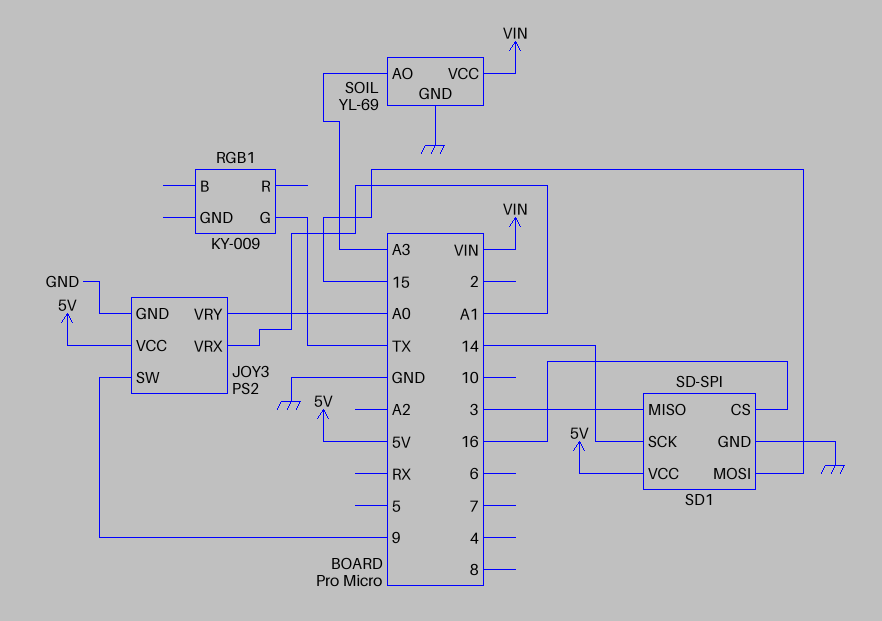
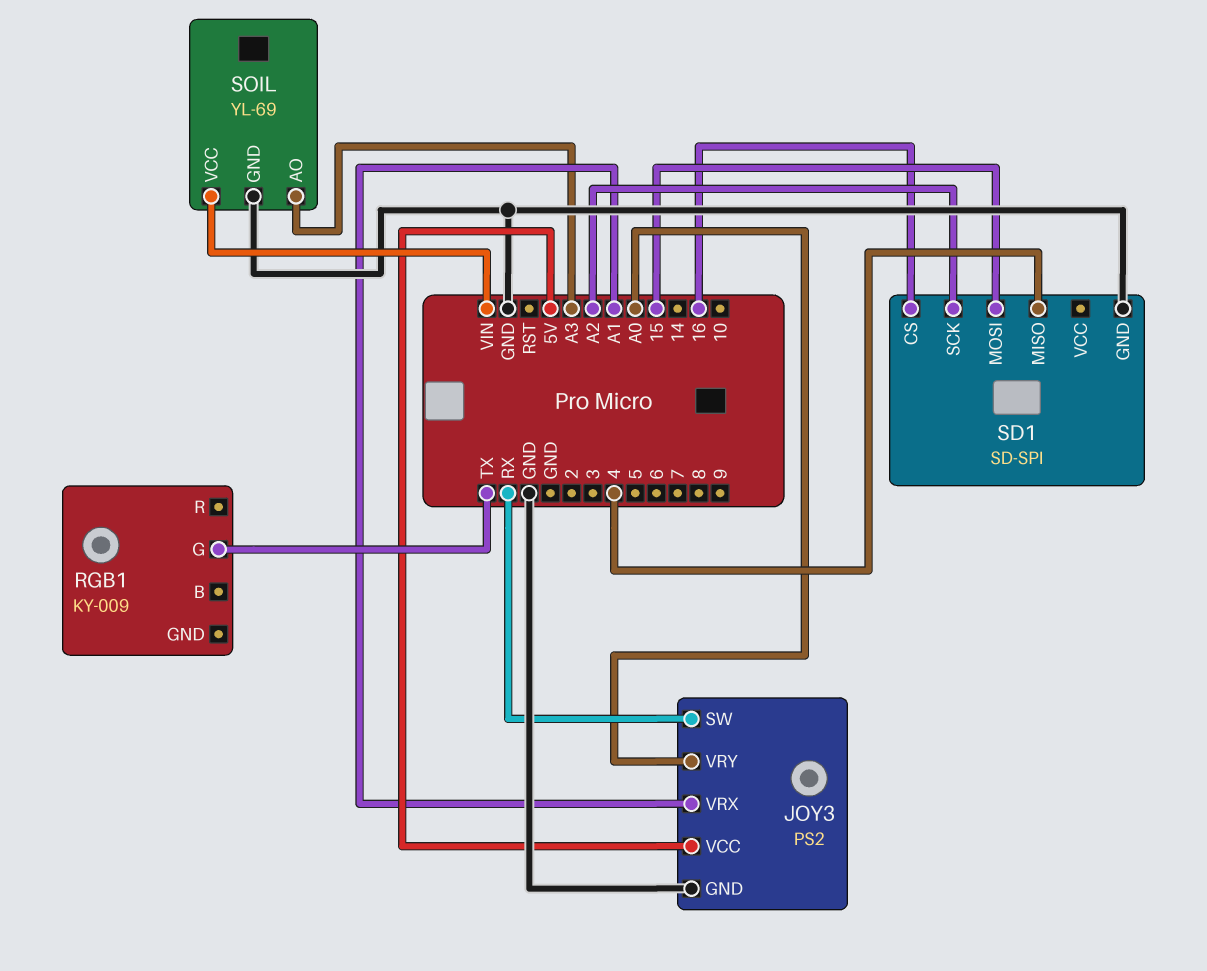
JOY3 pin SW: 9 -> RX
SD1 pin MISO: 3 -> 4
SD1 pin SCK: 14 -> A2
SD1 pin VCC: 5V -> none

